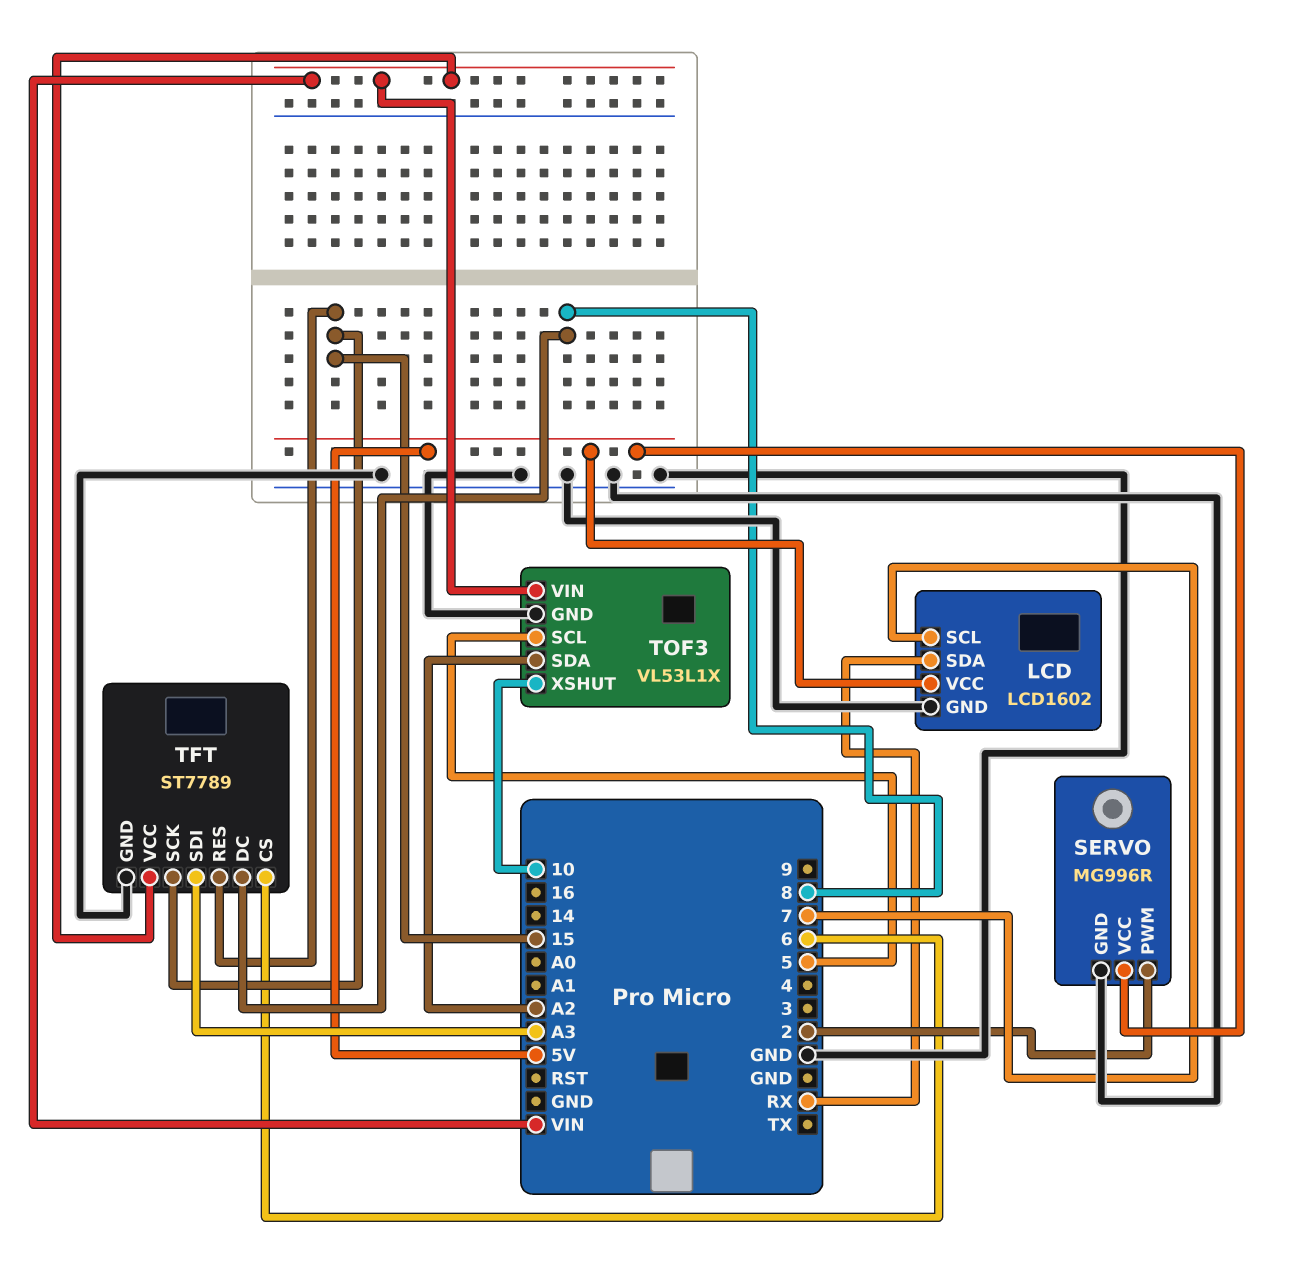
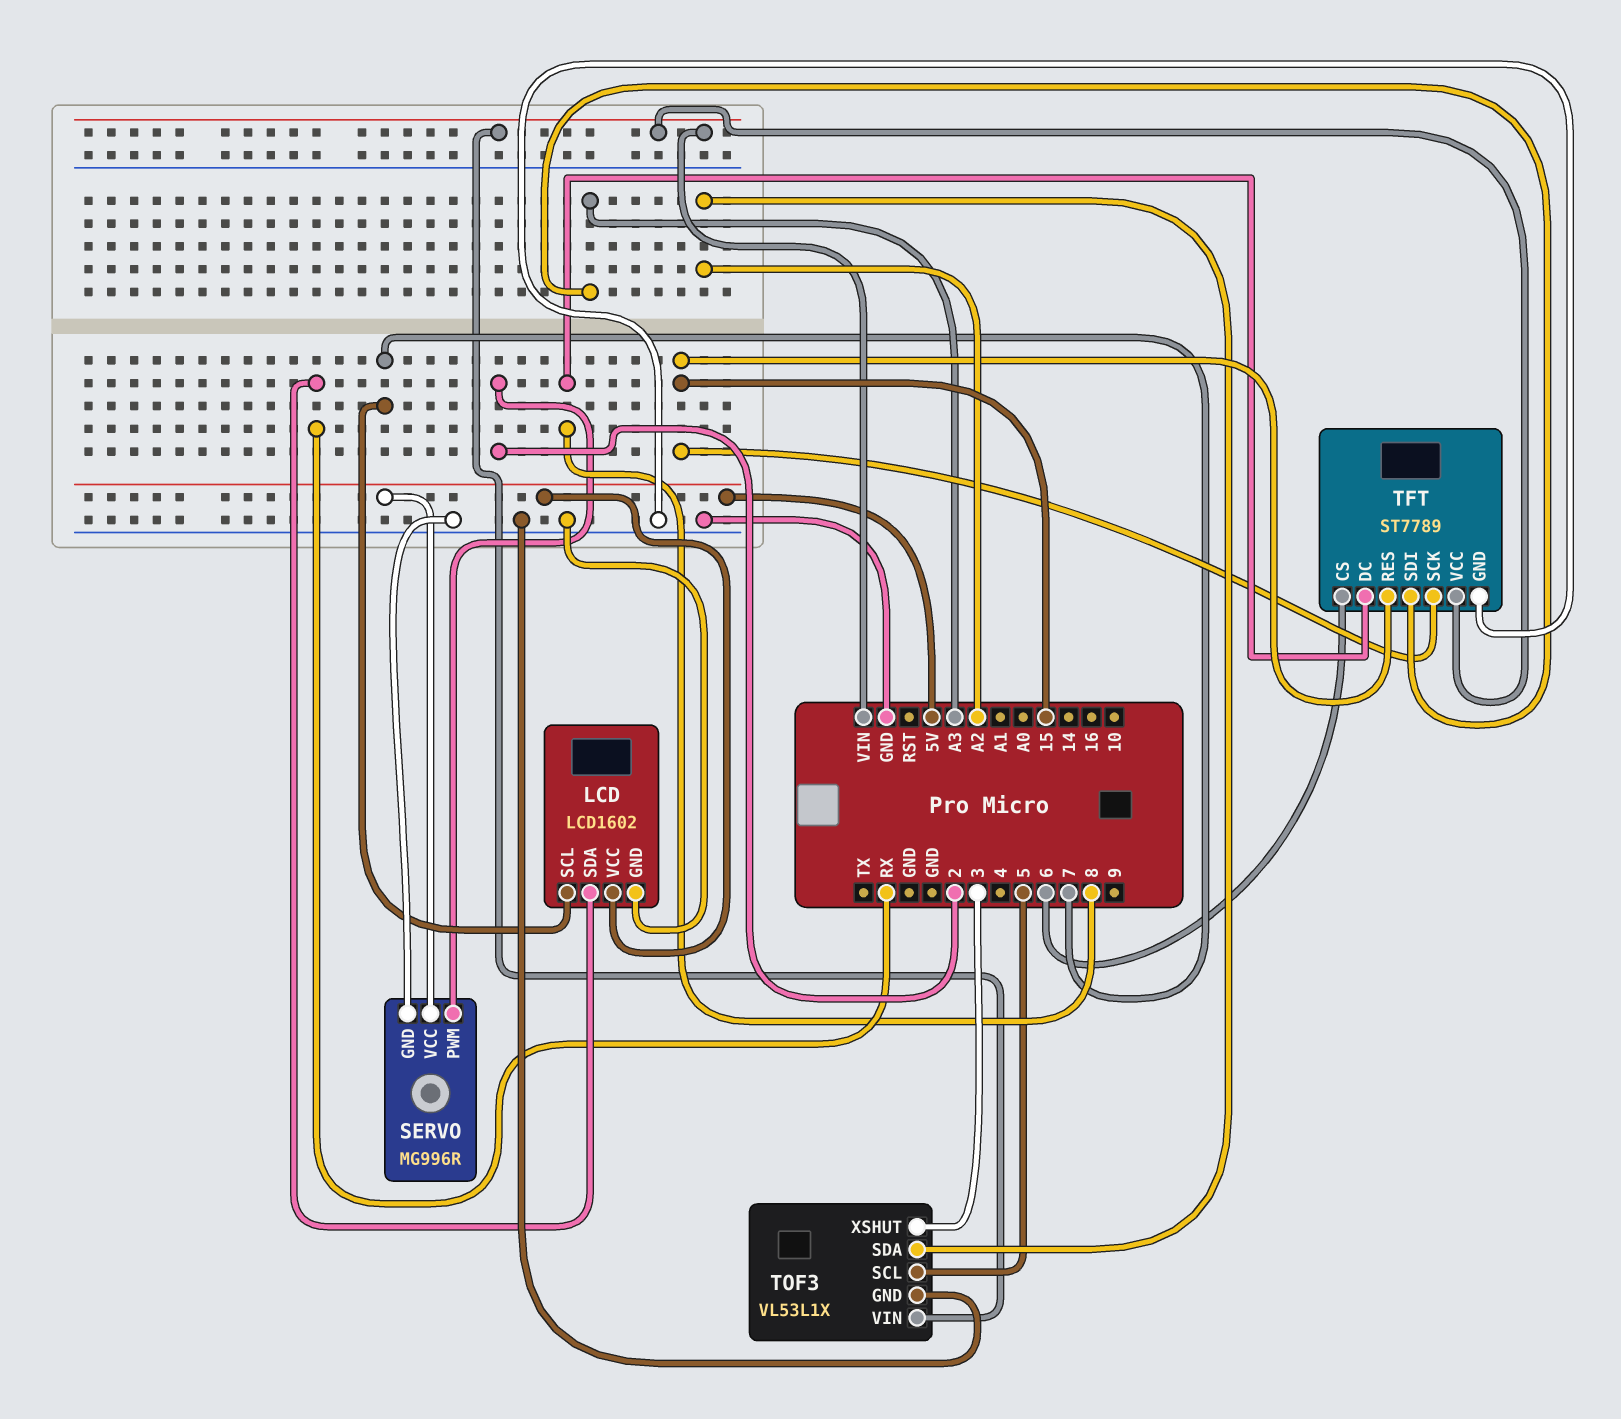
TOF3 pin XSHUT: 10 -> 3

